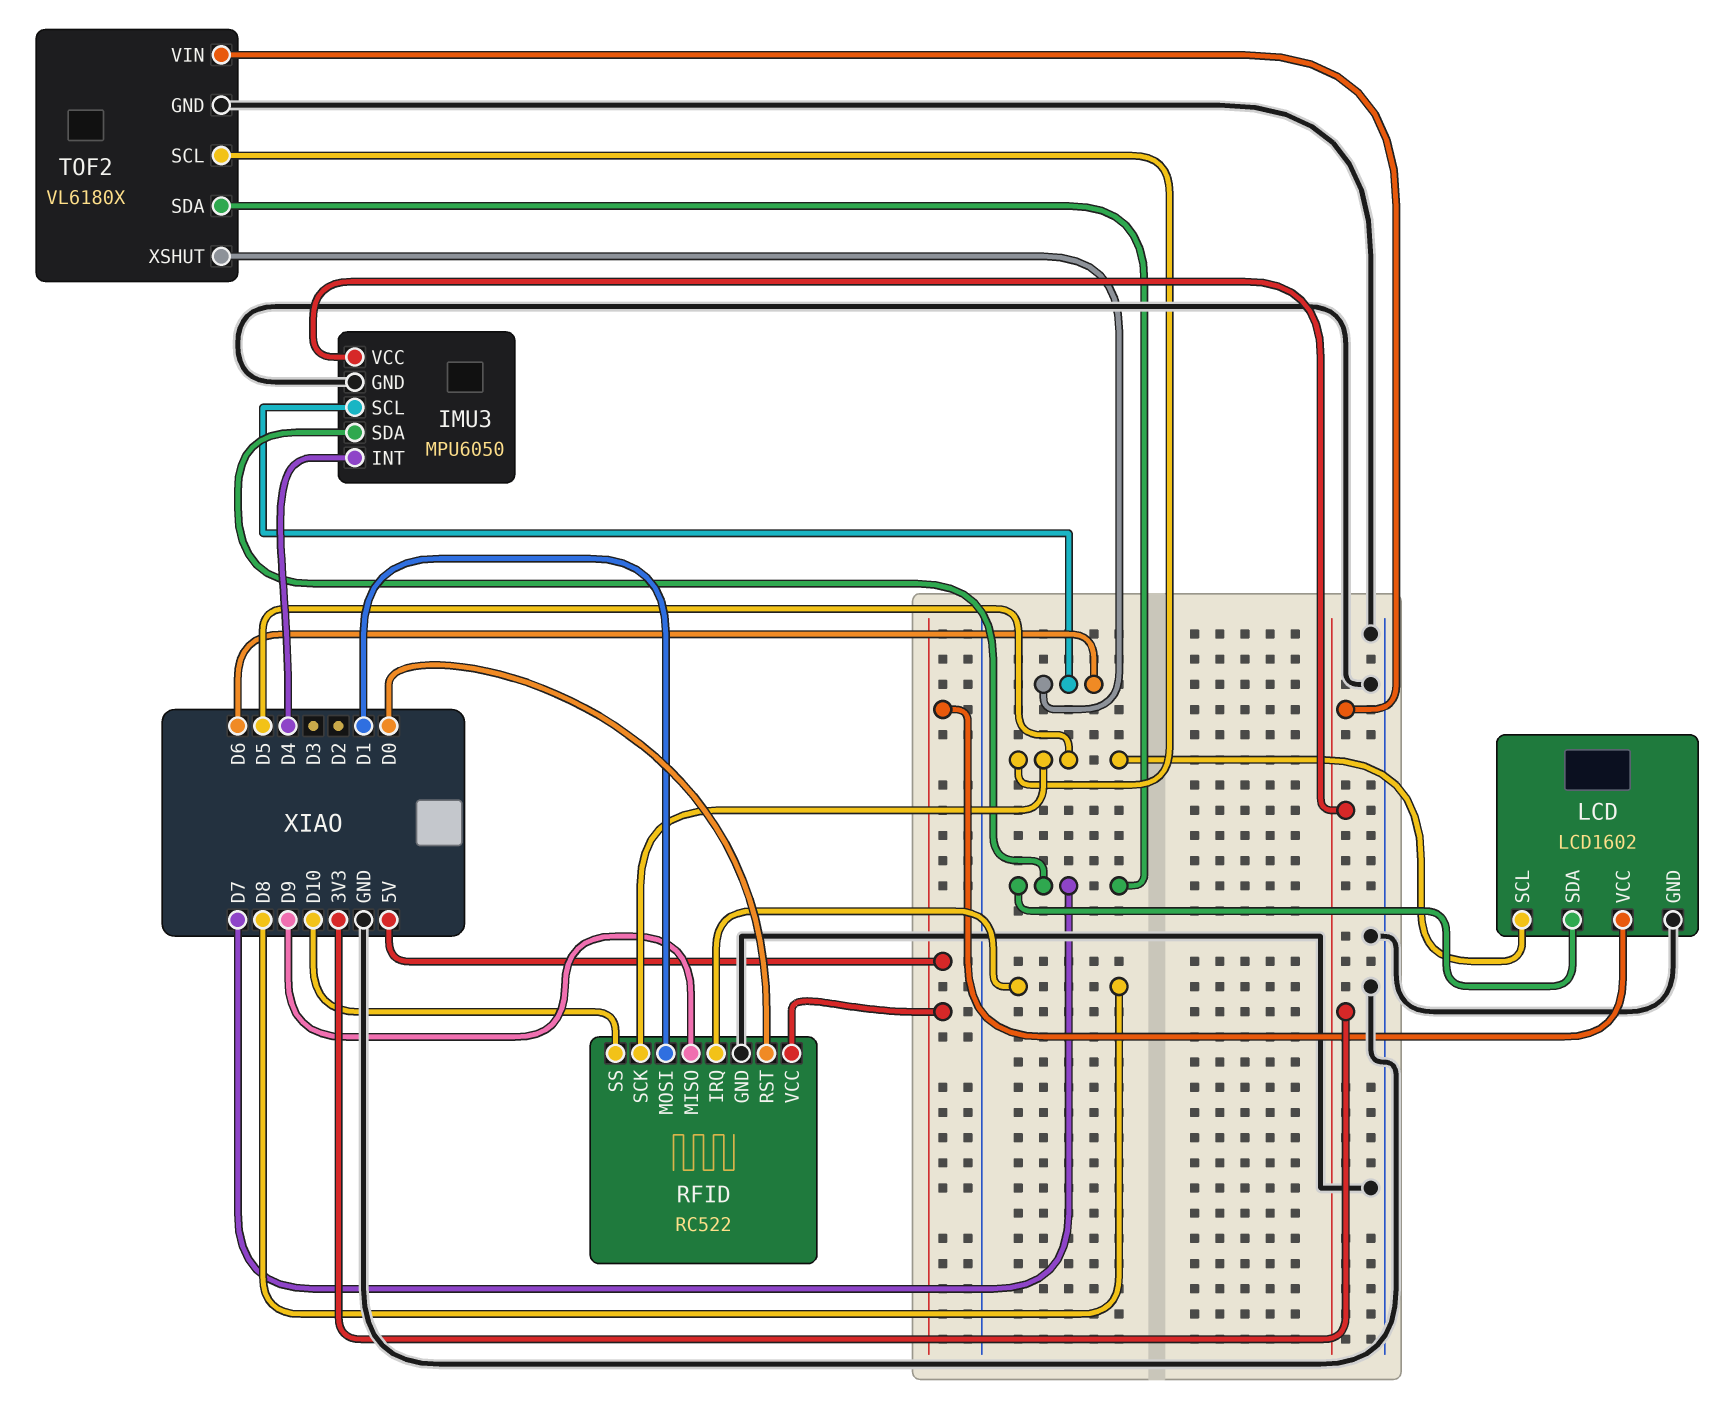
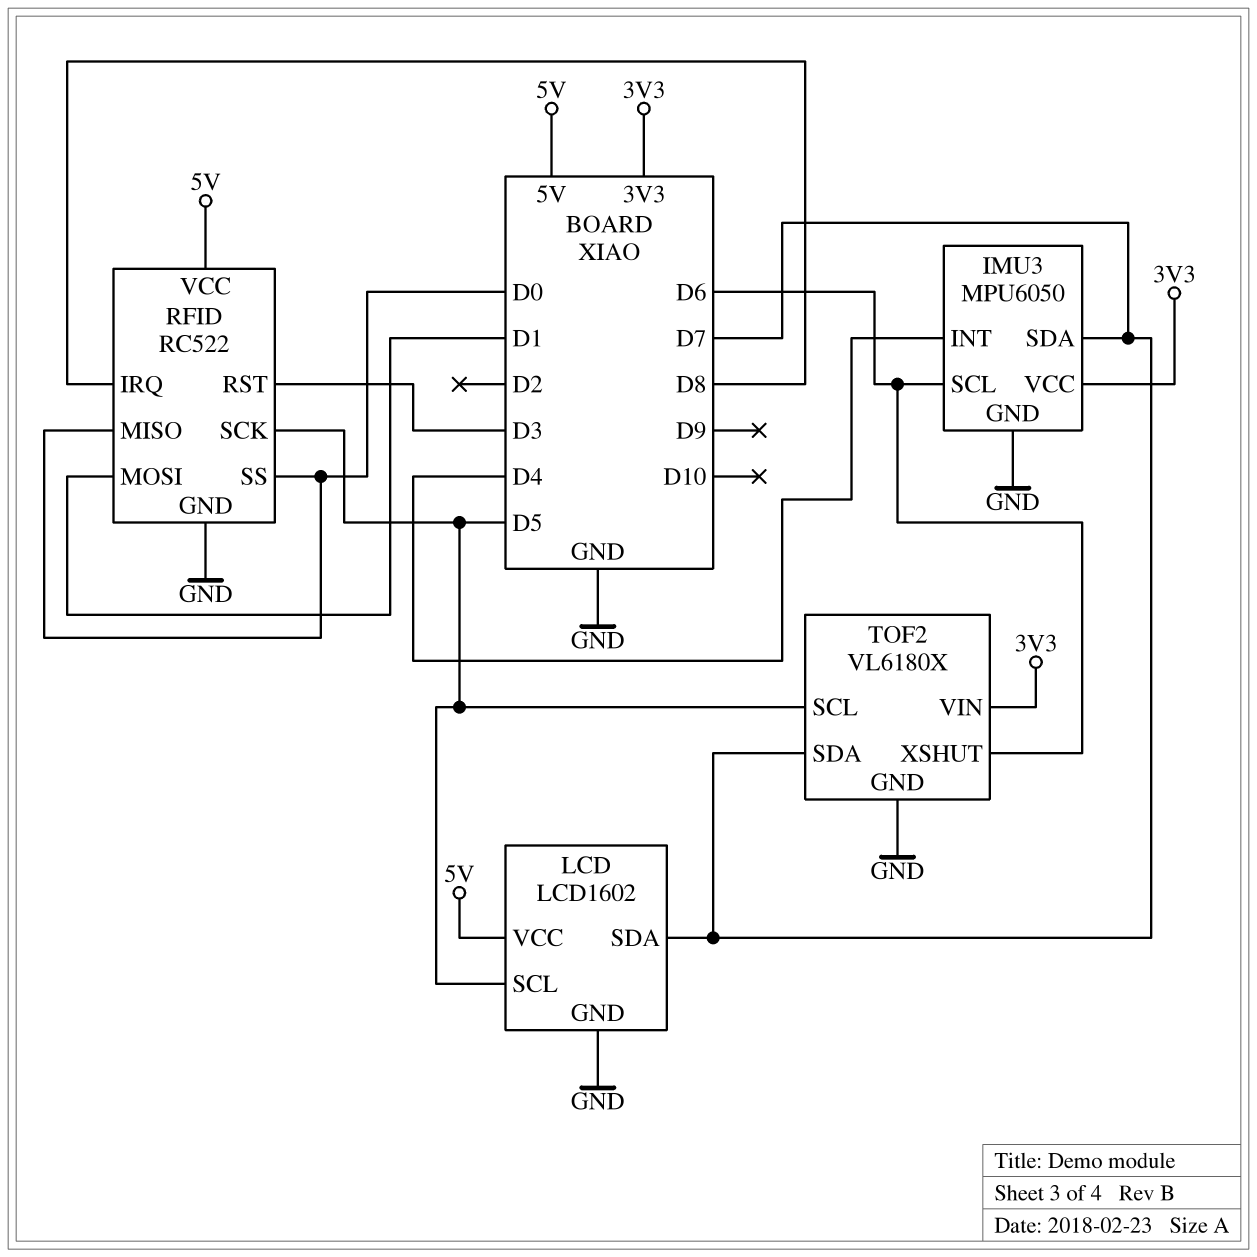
RFID pin MISO: D9 -> D0
RFID pin RST: D0 -> D3
RFID pin SS: D10 -> D0

